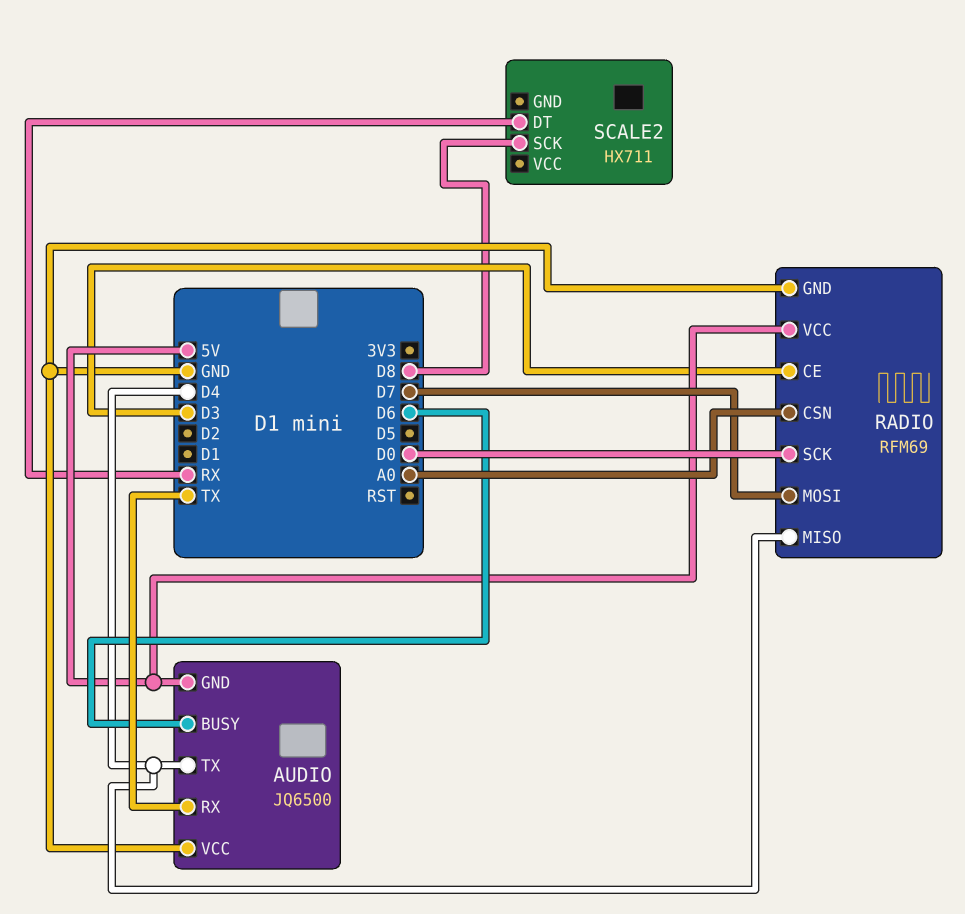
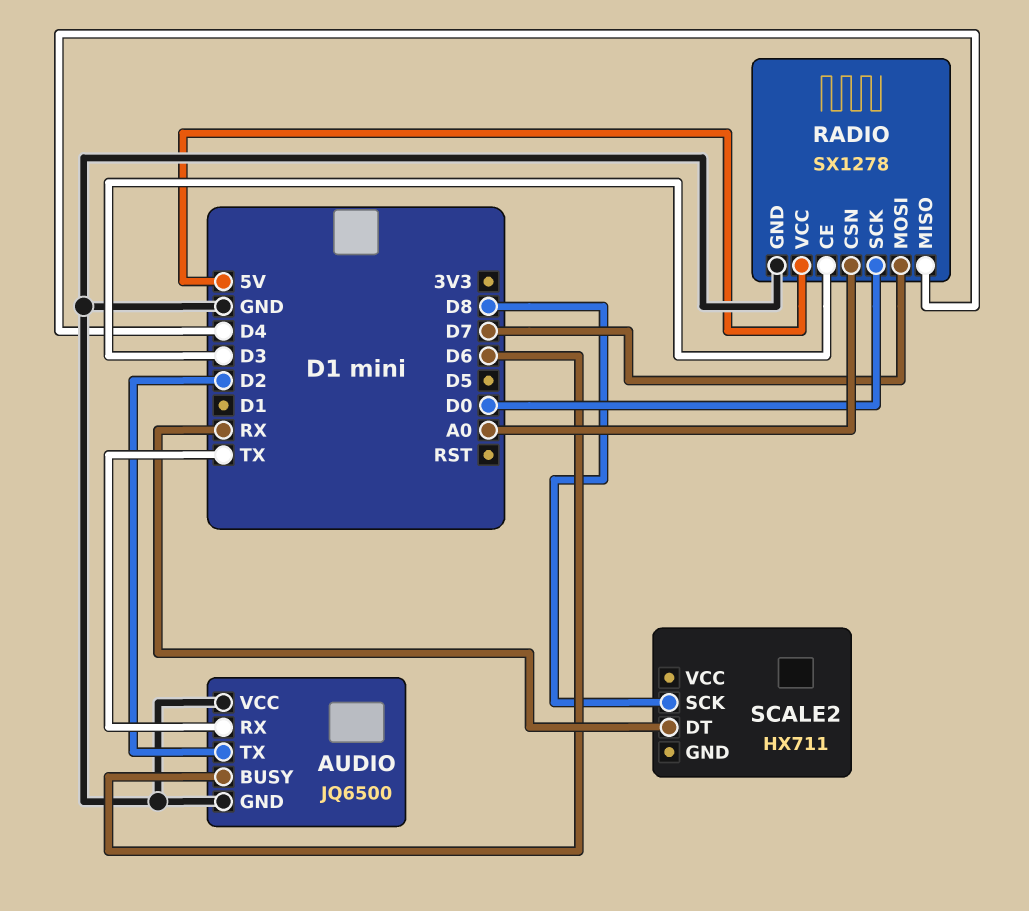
AUDIO pin GND: 5V -> GND
AUDIO pin TX: D4 -> D2
RADIO: RFM69 -> SX1278

